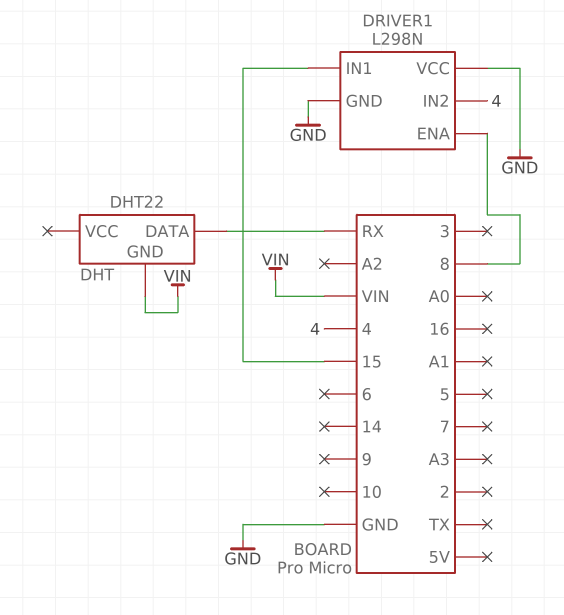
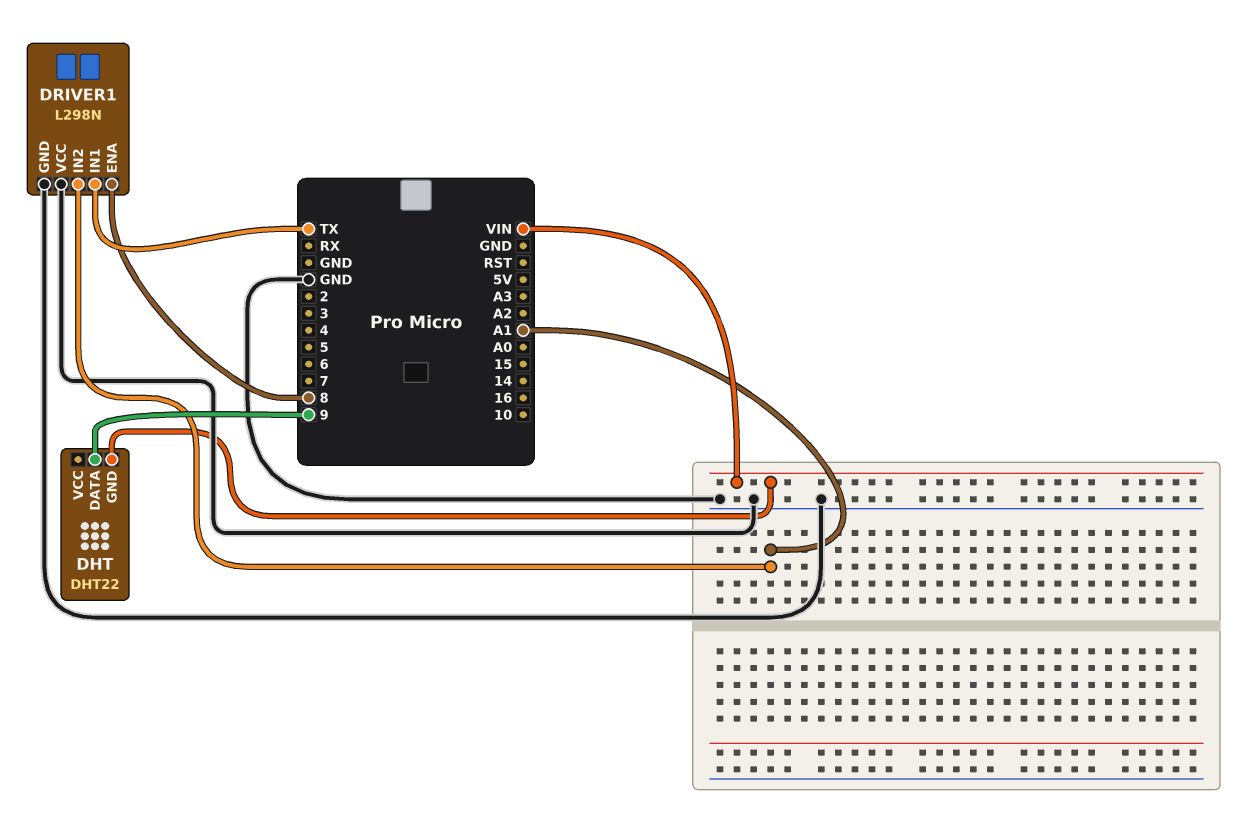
DHT pin DATA: RX -> 9
DRIVER1 pin IN1: 15 -> TX
DRIVER1 pin IN2: 4 -> A1

